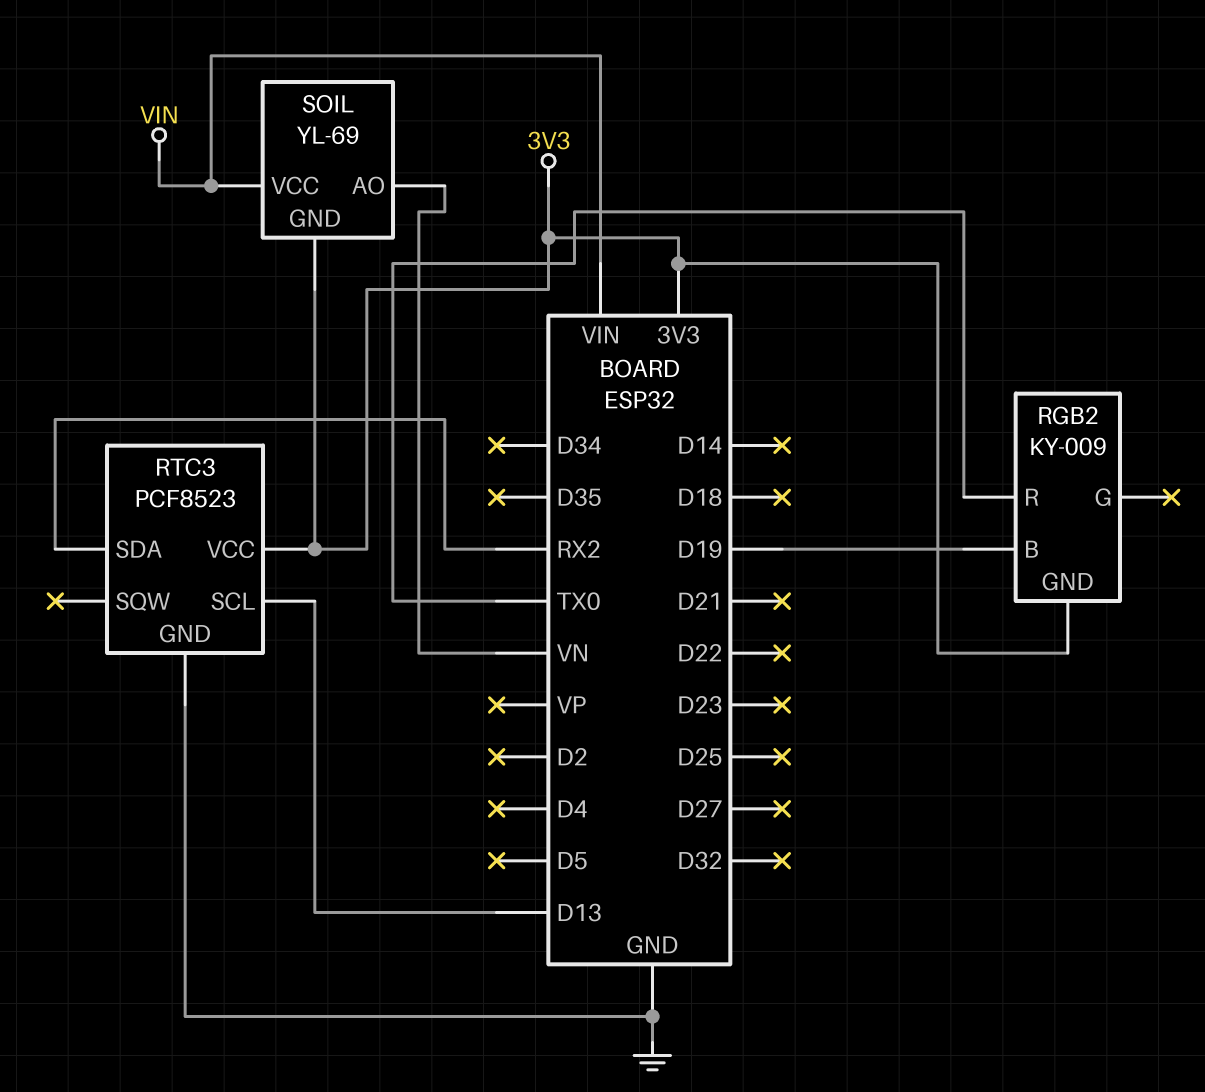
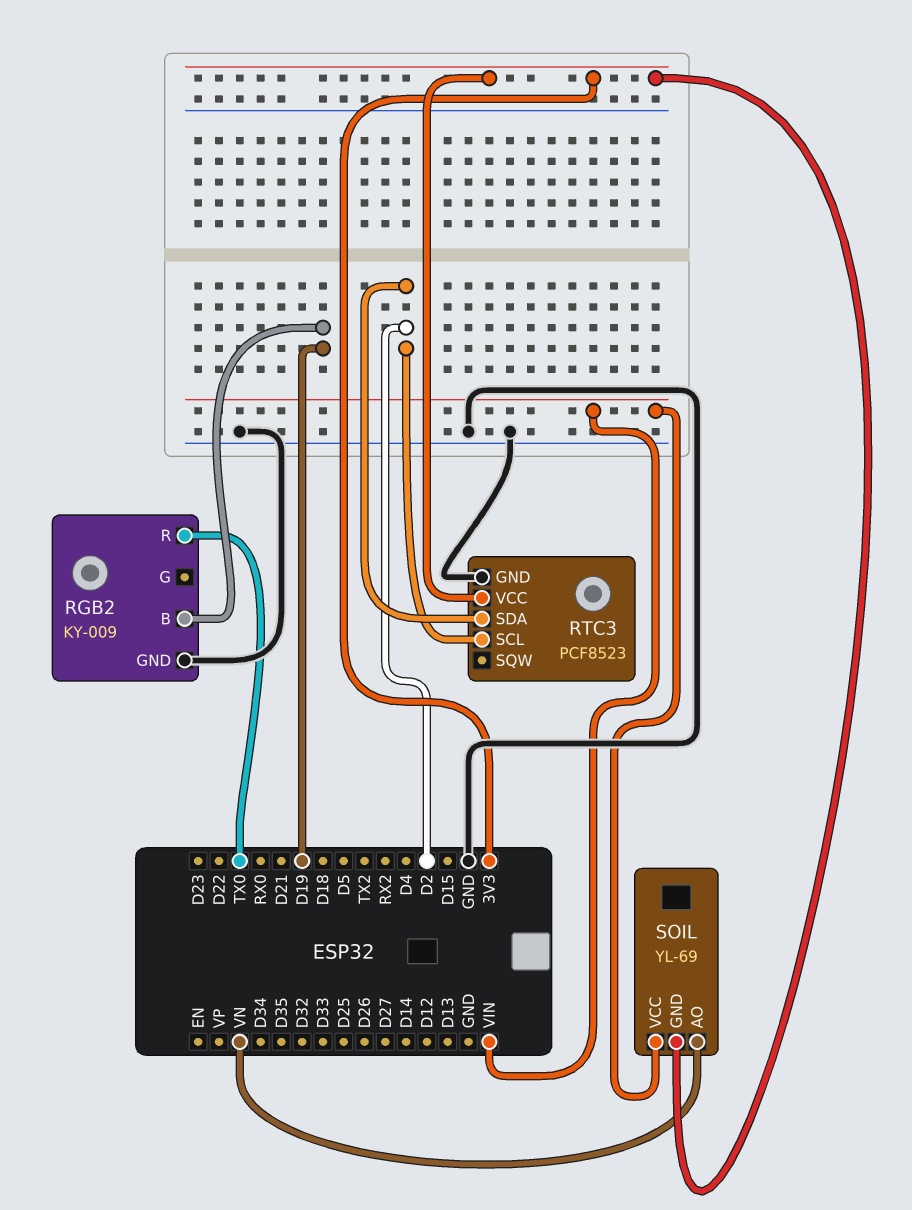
RGB2 pin GND: 3V3 -> GND
RTC3 pin SCL: D13 -> D2
RTC3 pin SDA: RX2 -> D2

